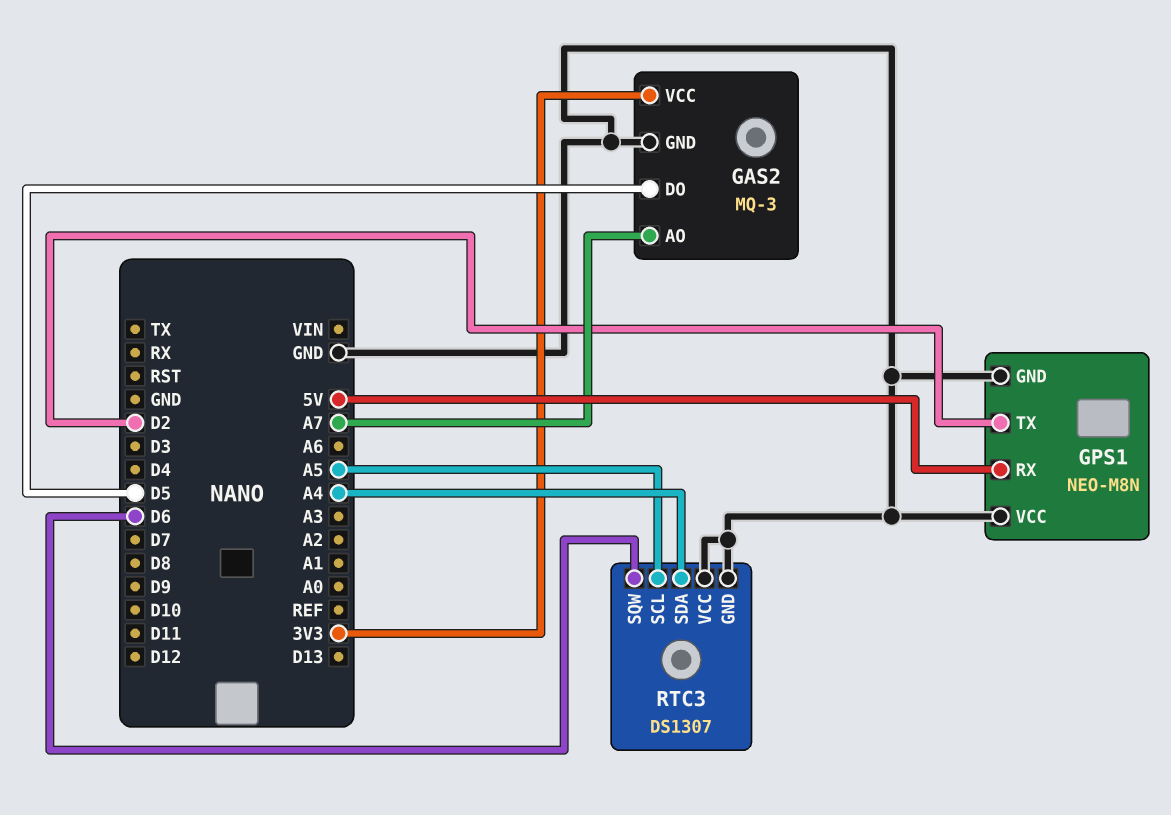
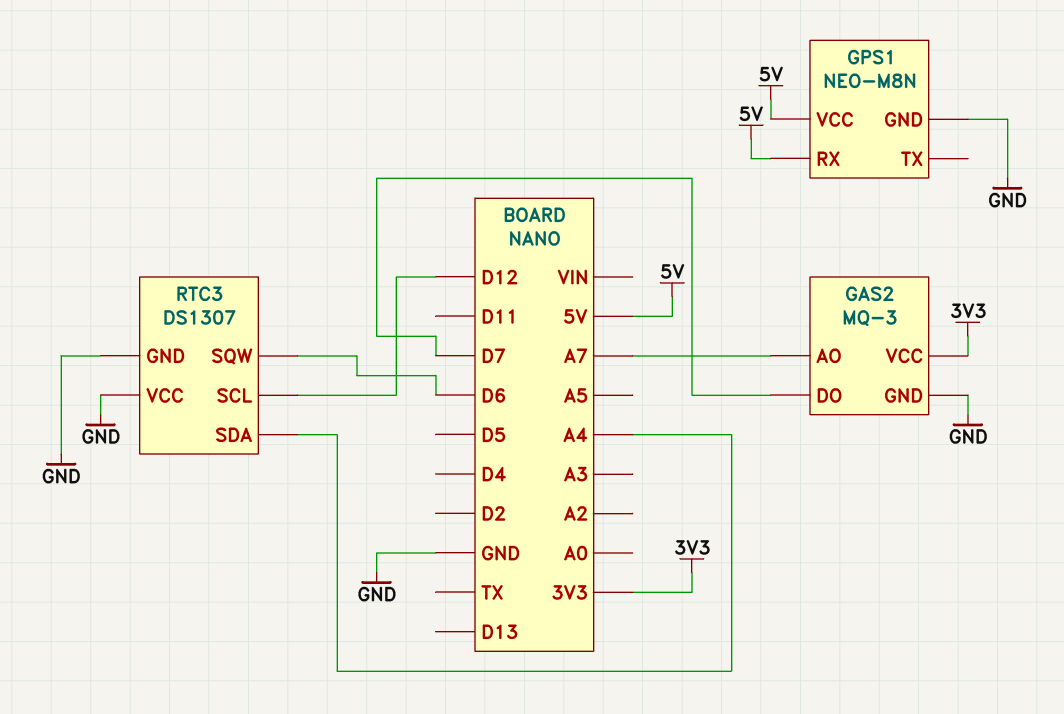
GAS2 pin DO: D5 -> D7
GPS1 pin TX: D2 -> none
GPS1 pin VCC: GND -> 5V
RTC3 pin SCL: A5 -> D12

